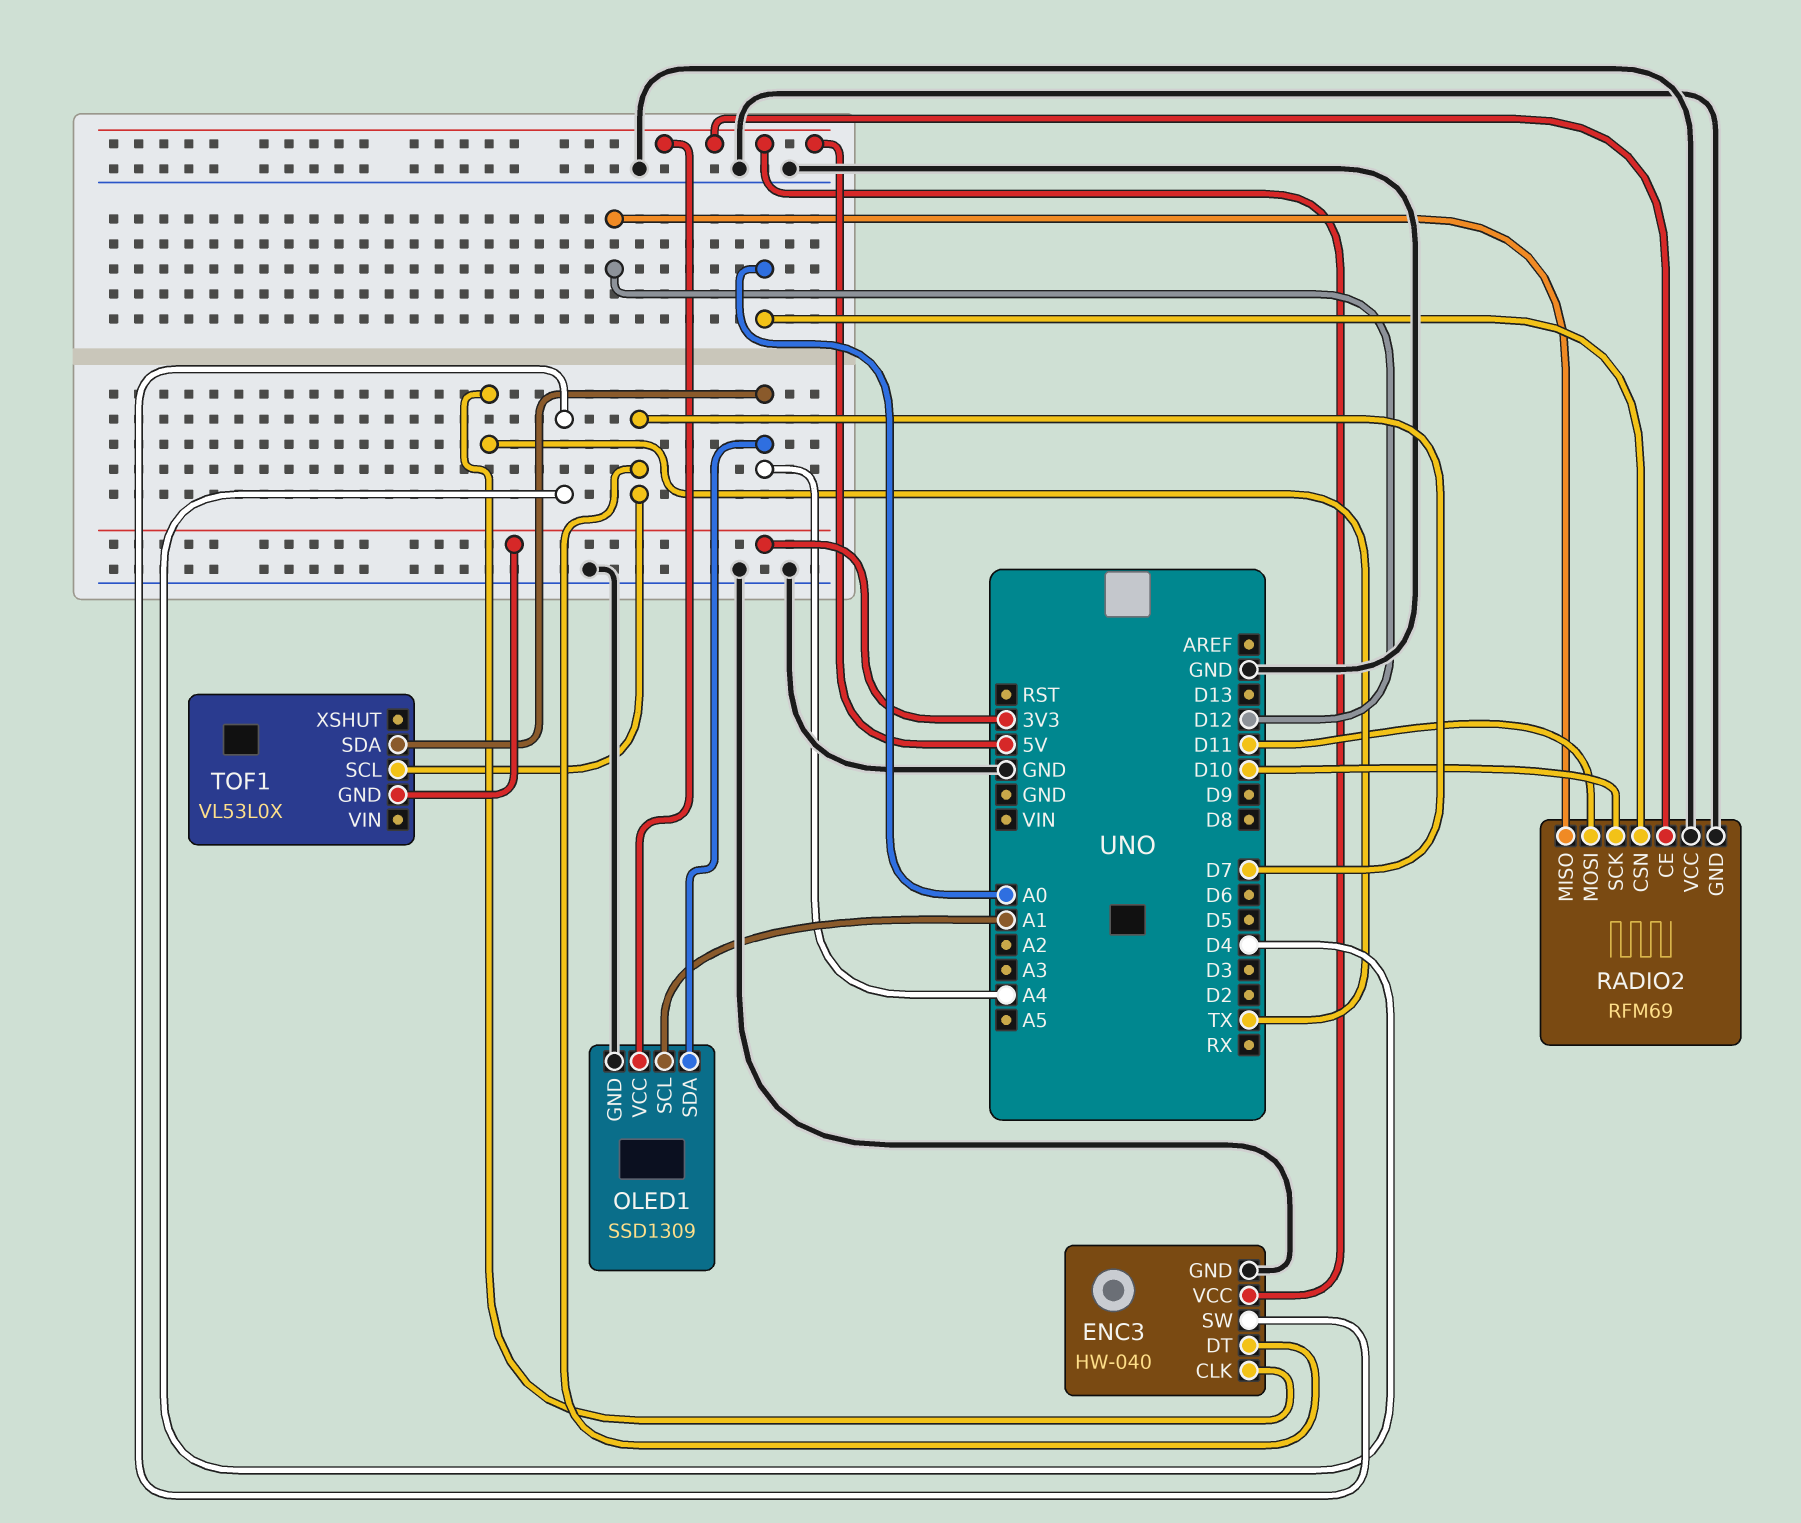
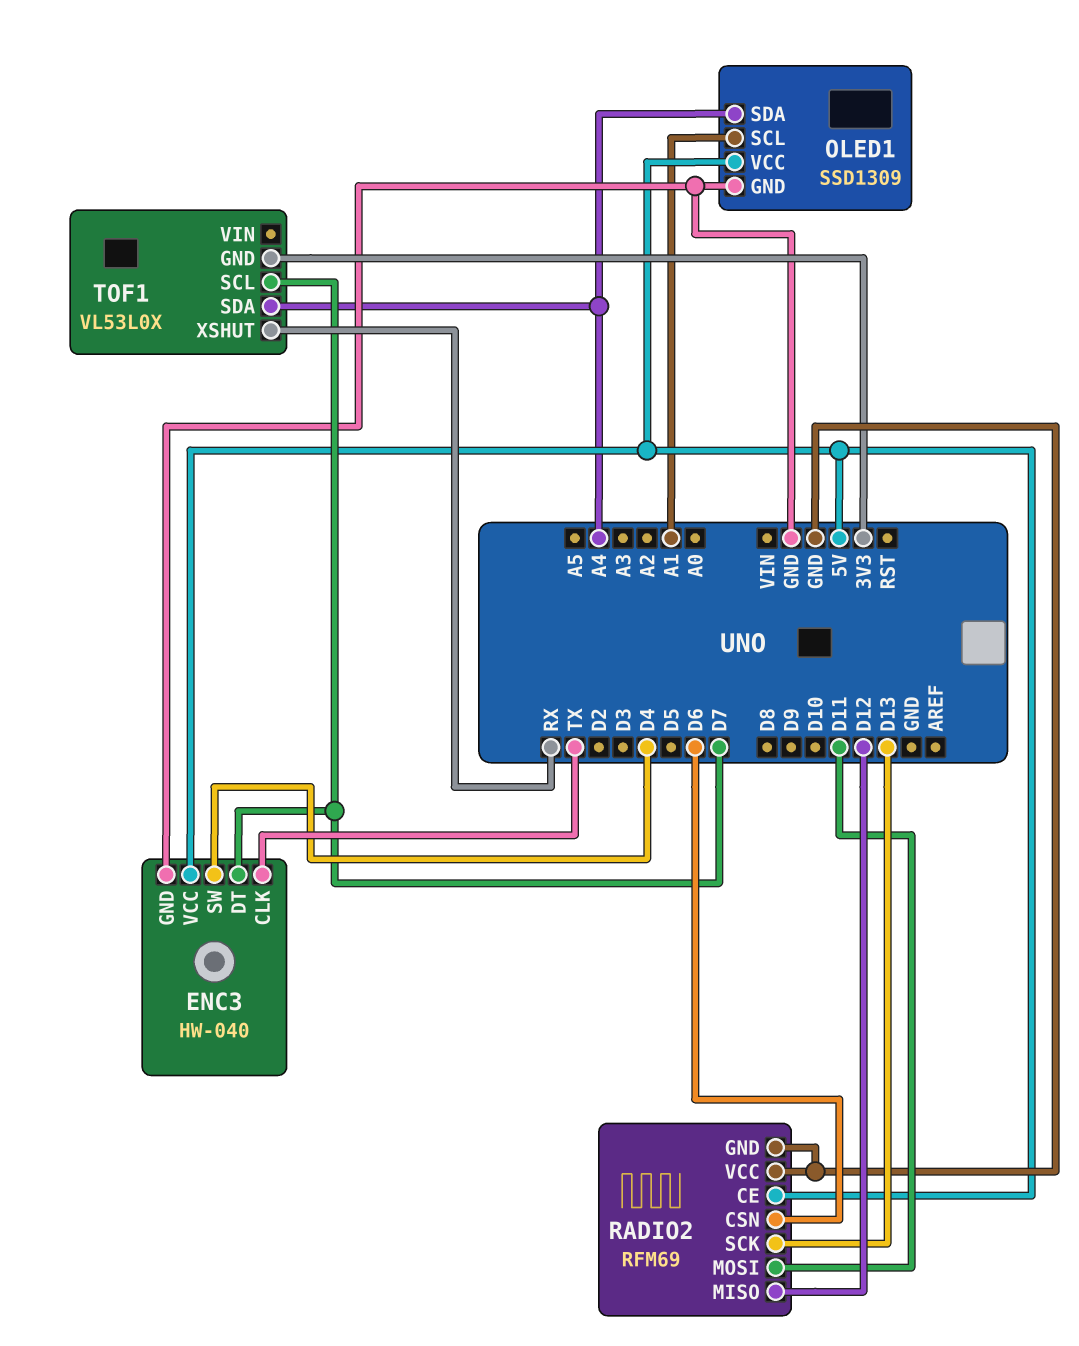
RADIO2 pin CSN: A0 -> D6
RADIO2 pin SCK: D10 -> D13
TOF1 pin XSHUT: none -> RX

